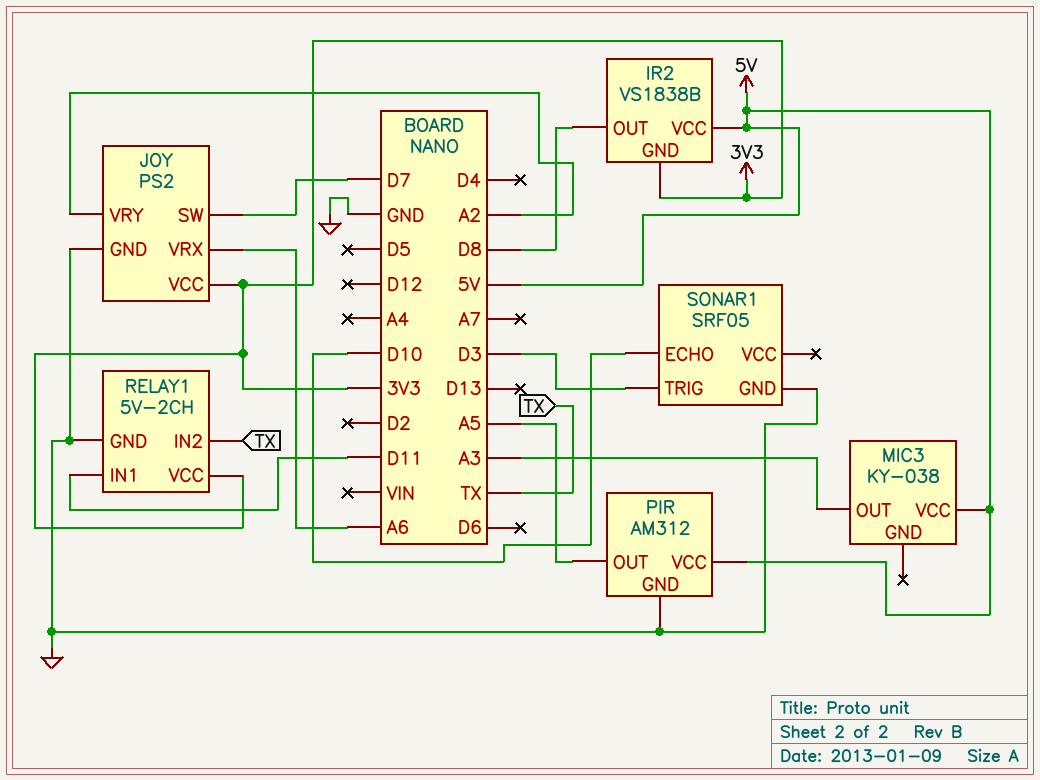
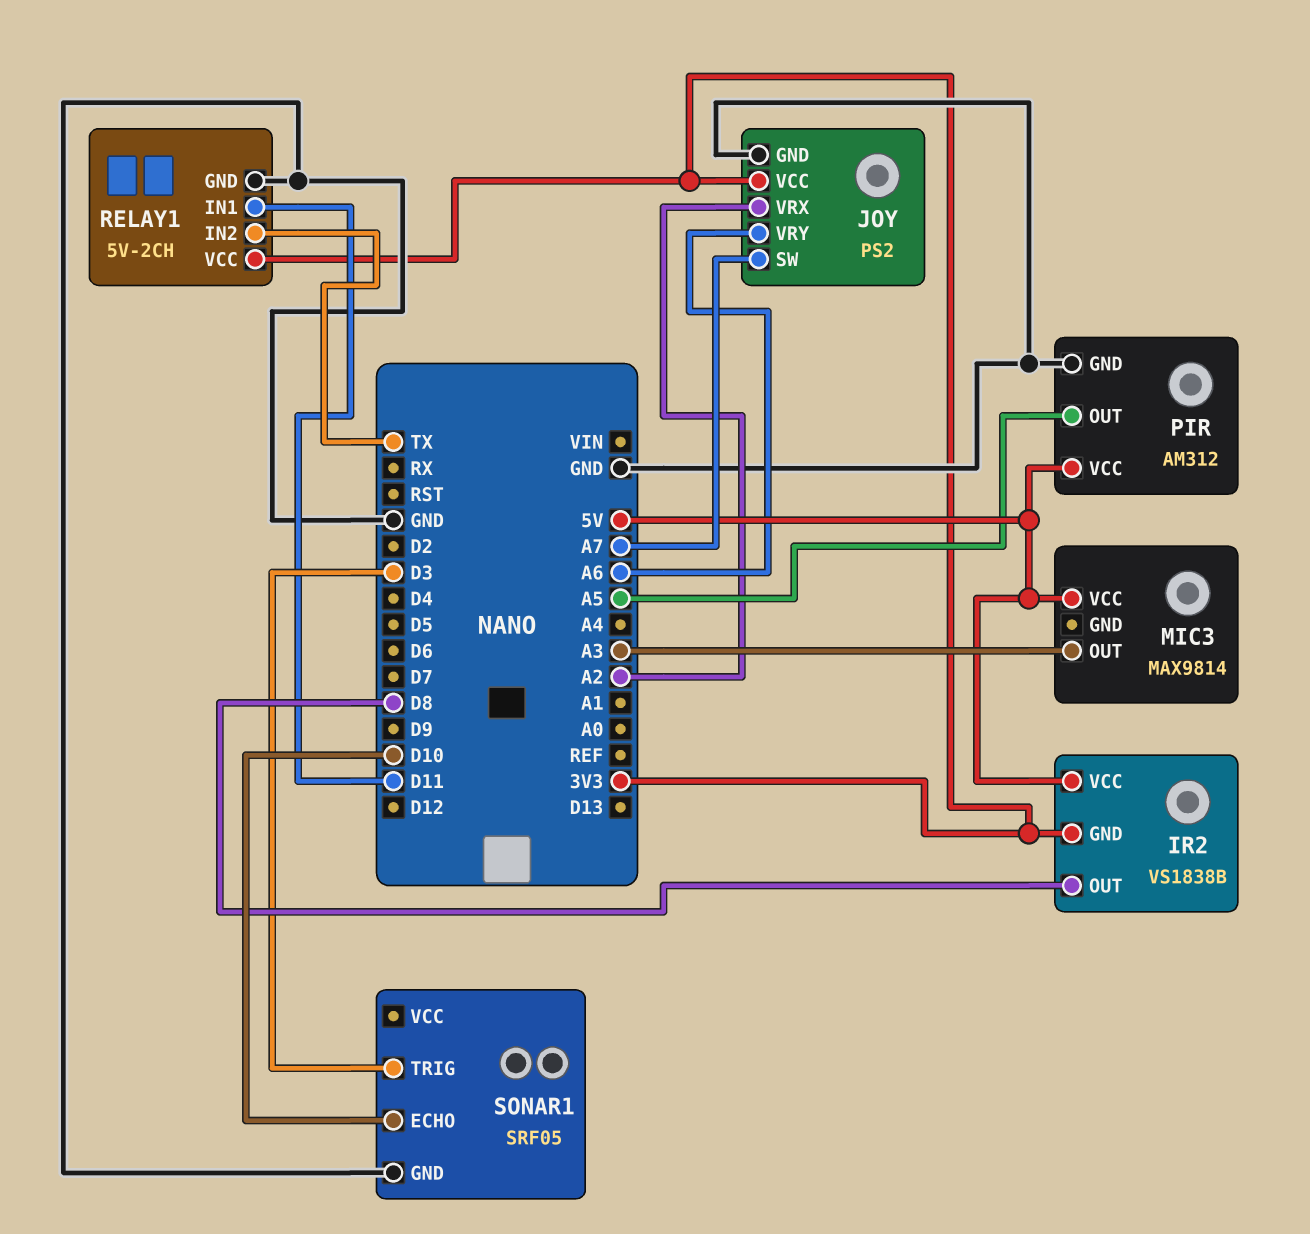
JOY pin SW: D7 -> A7
JOY pin VRX: A6 -> A2
JOY pin VRY: A2 -> A6
MIC3: KY-038 -> MAX9814

